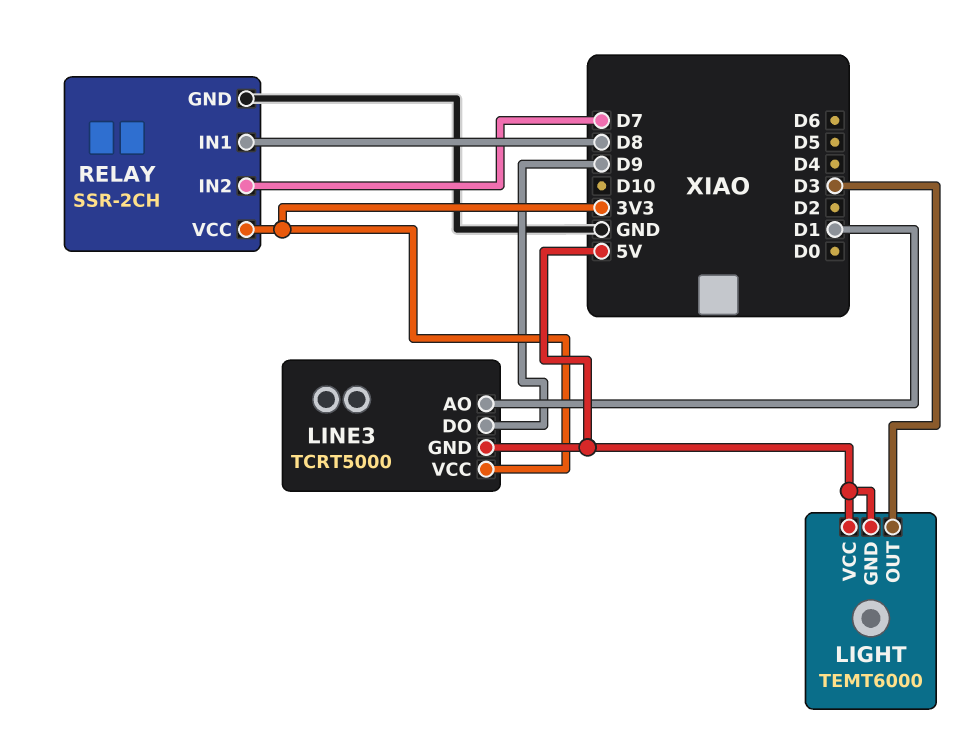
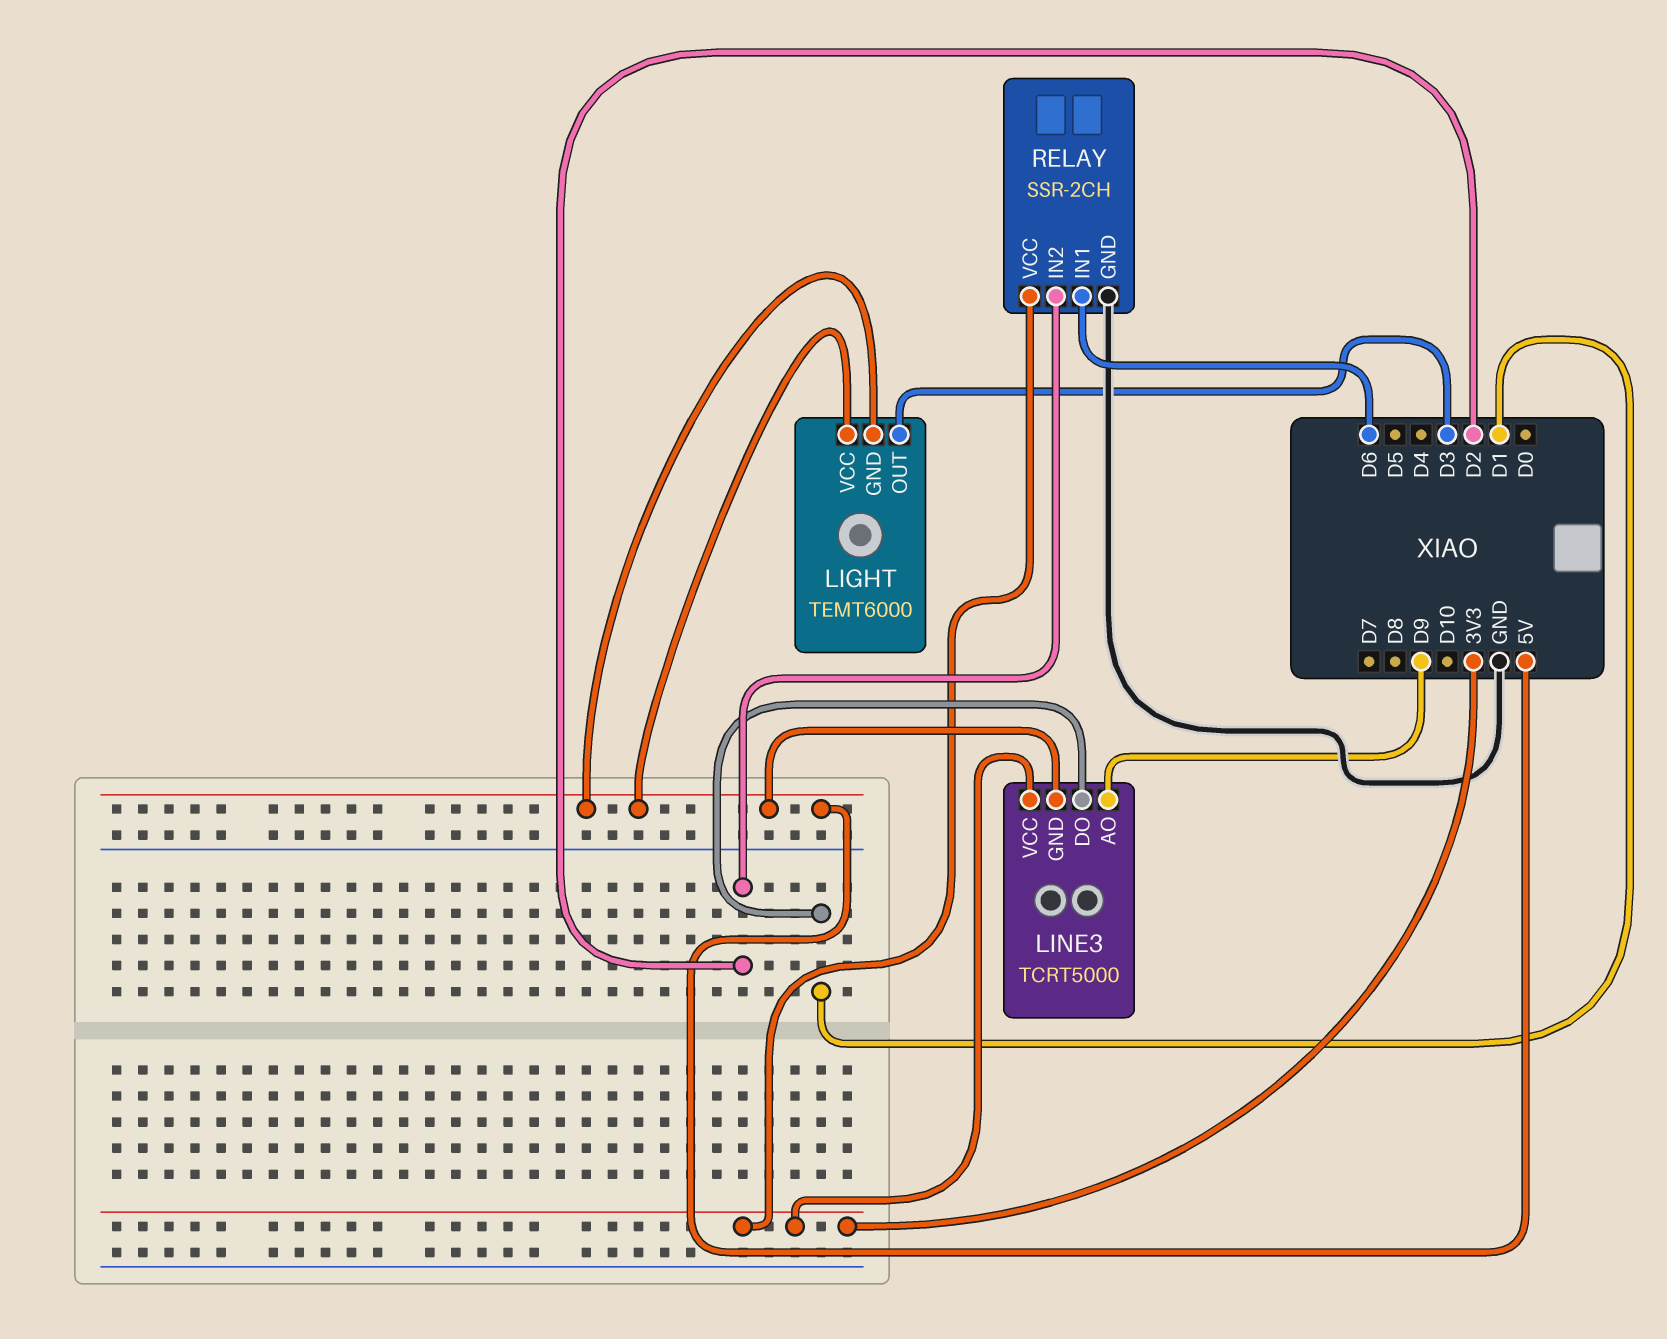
LINE3 pin AO: D1 -> D9
LINE3 pin DO: D9 -> D1
RELAY pin IN1: D8 -> D6
RELAY pin IN2: D7 -> D2

